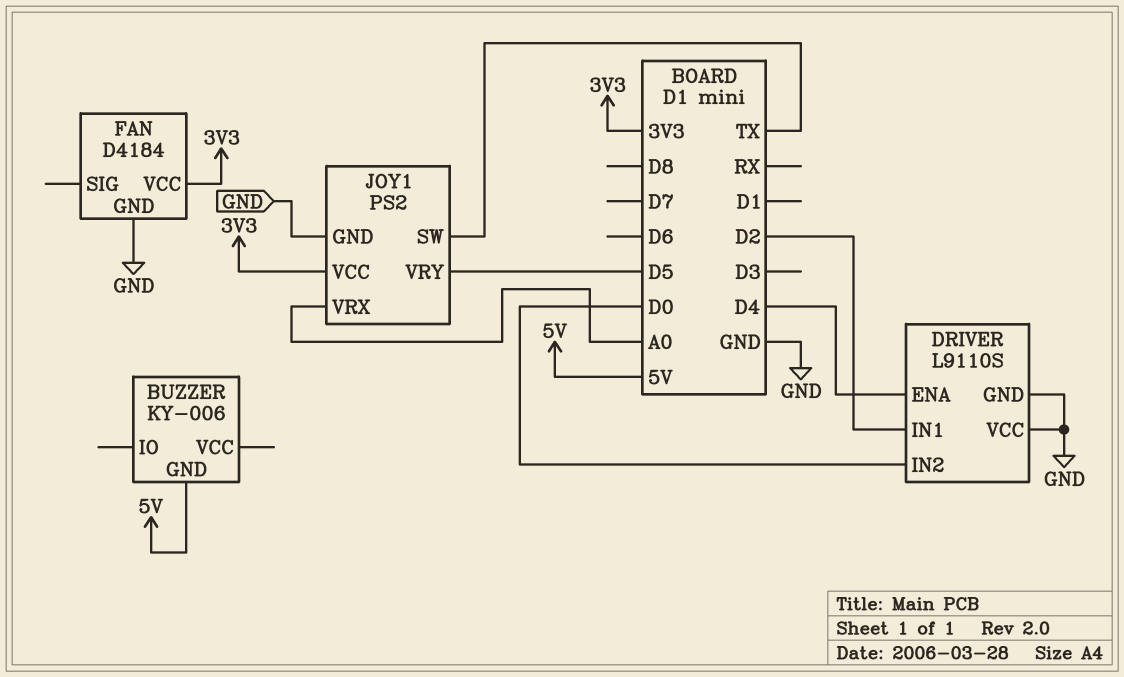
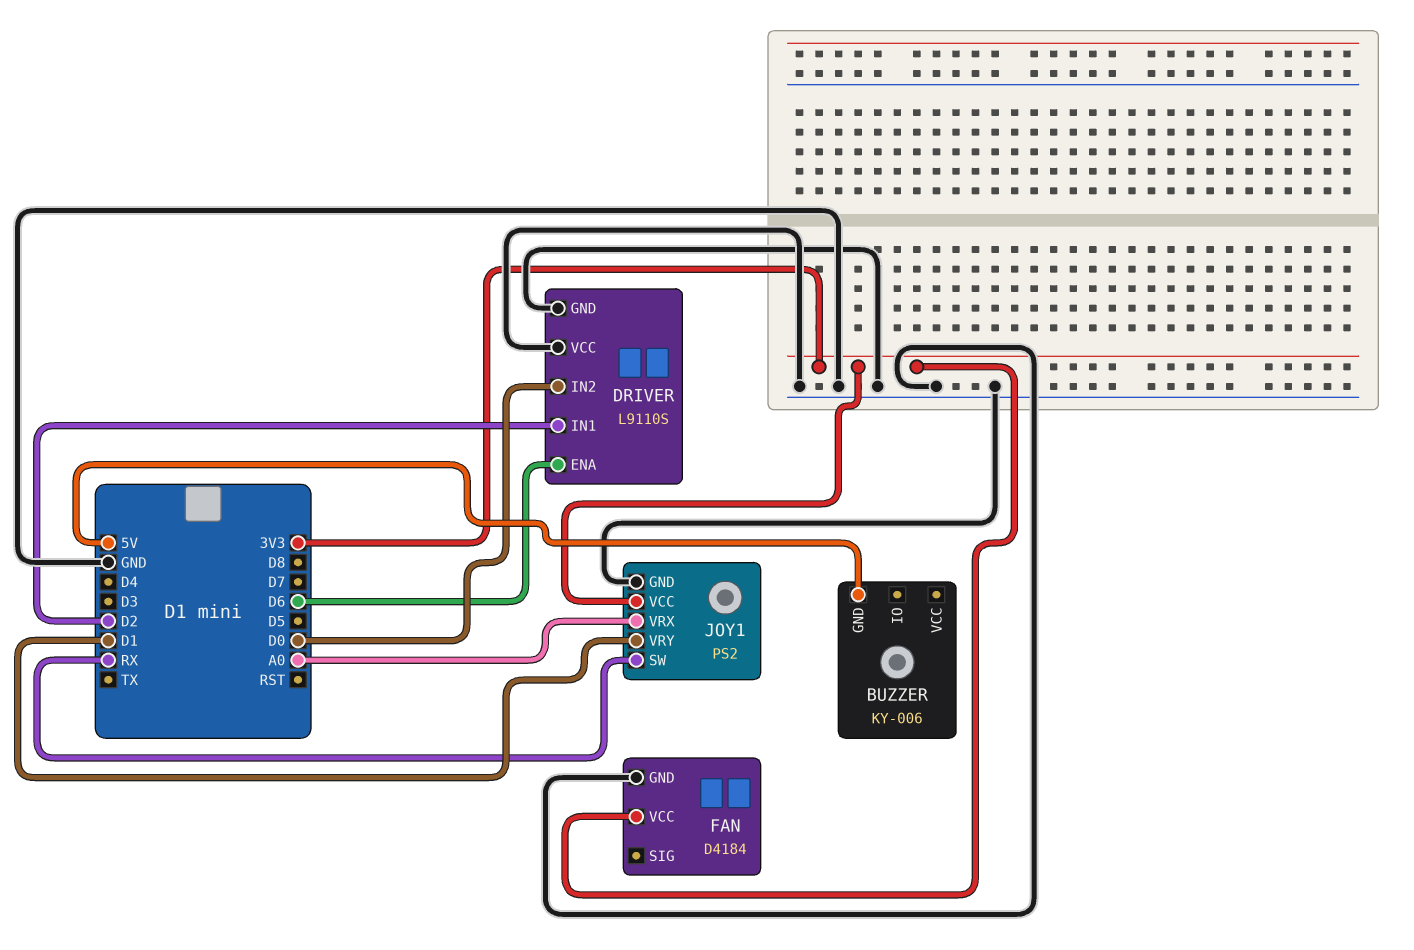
DRIVER pin ENA: D4 -> D6
JOY1 pin SW: TX -> RX
JOY1 pin VRY: D5 -> D1

